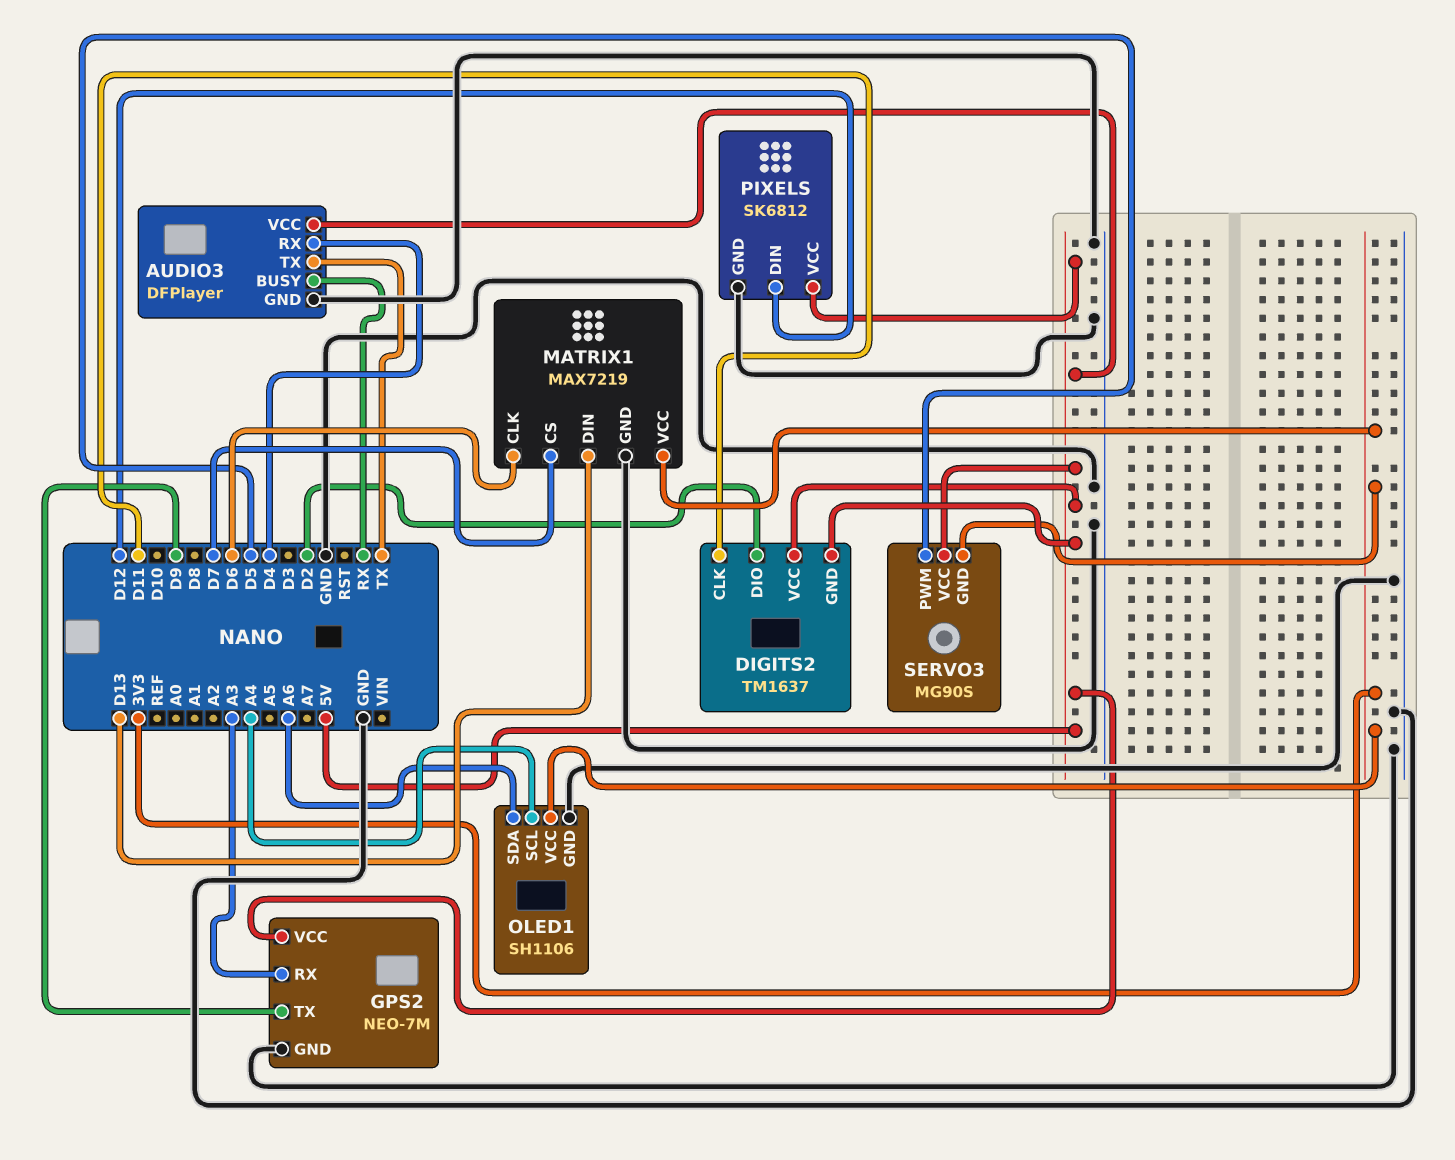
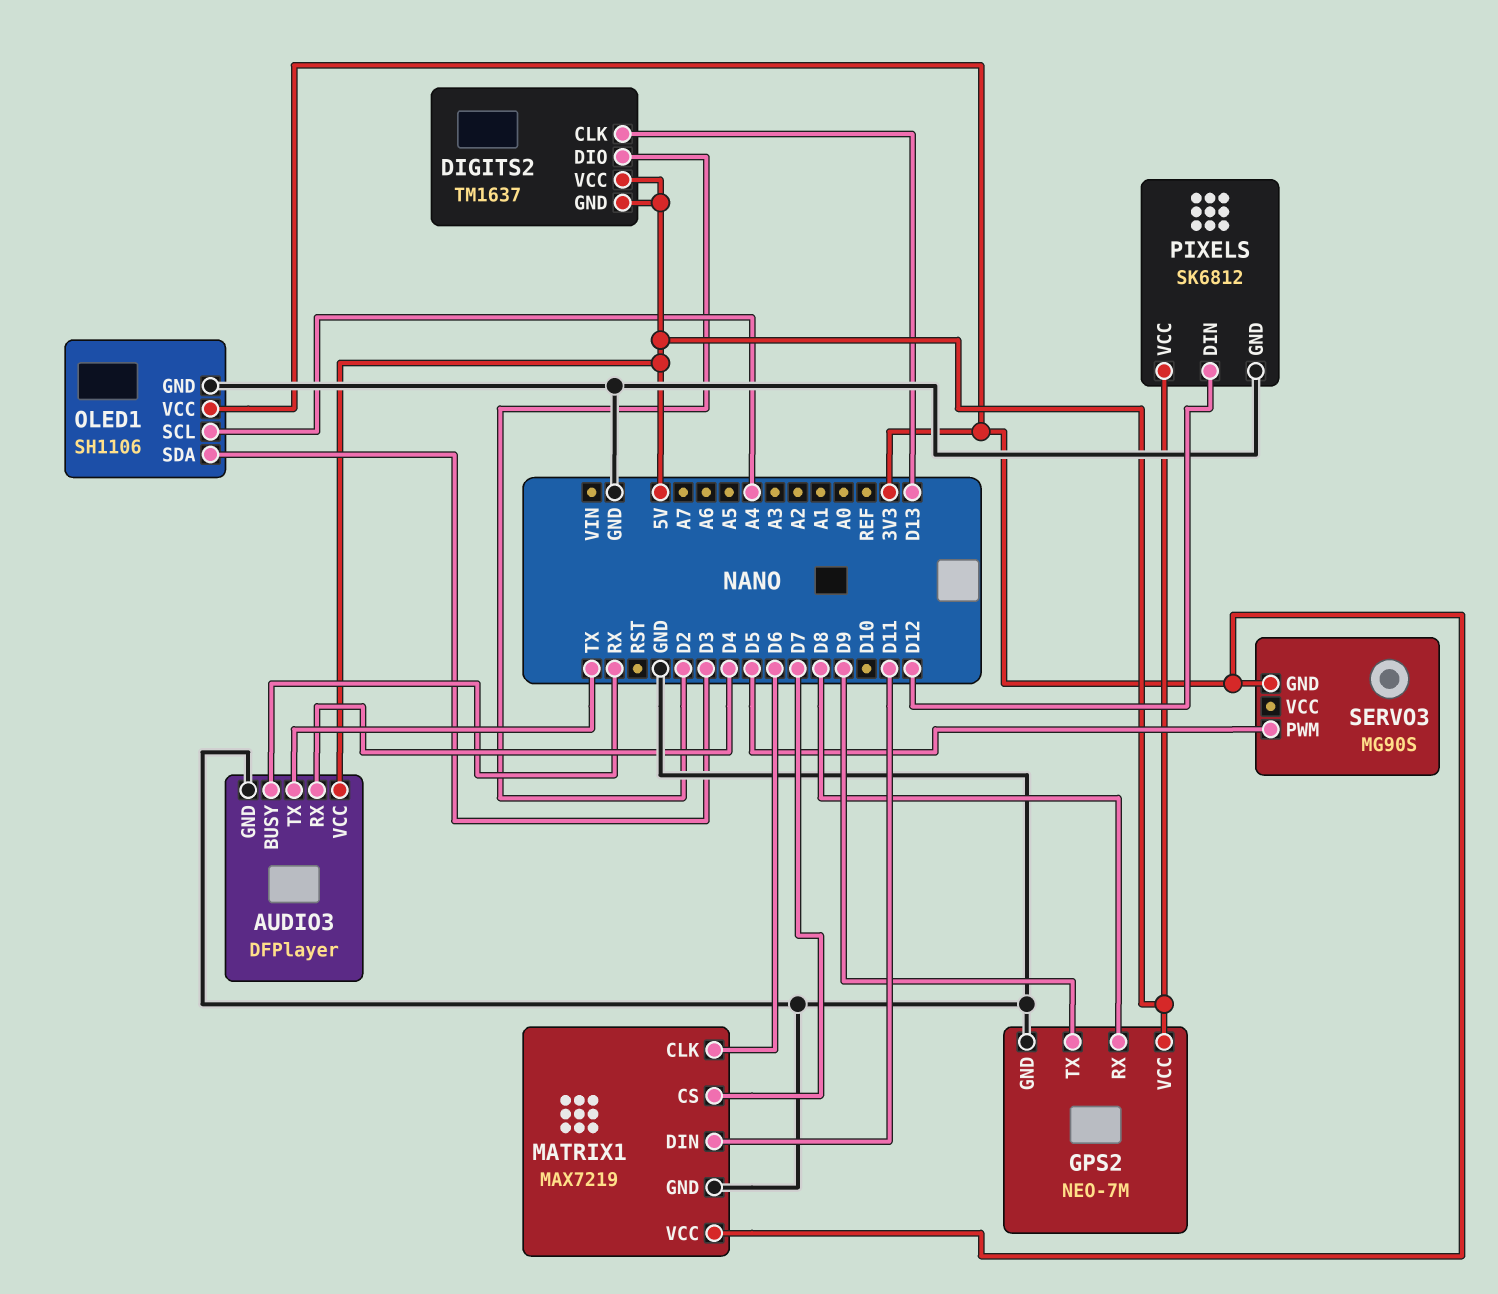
DIGITS2 pin CLK: D11 -> D13
GPS2 pin RX: A3 -> D8
MATRIX1 pin DIN: D13 -> D11
OLED1 pin SDA: A6 -> D3
SERVO3 pin VCC: 5V -> none

